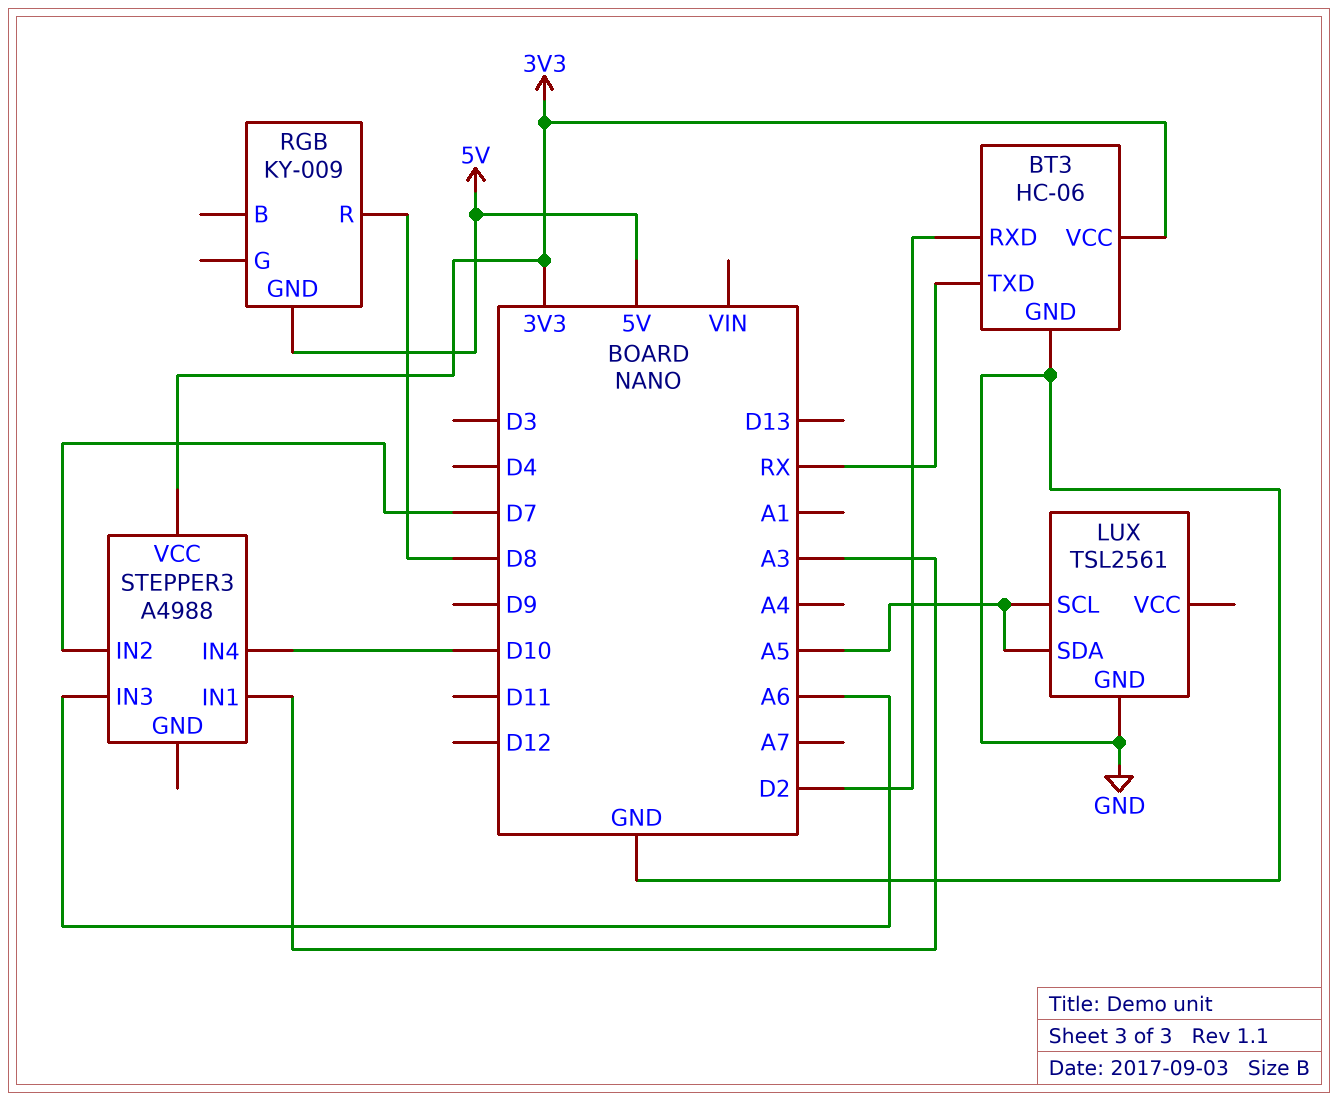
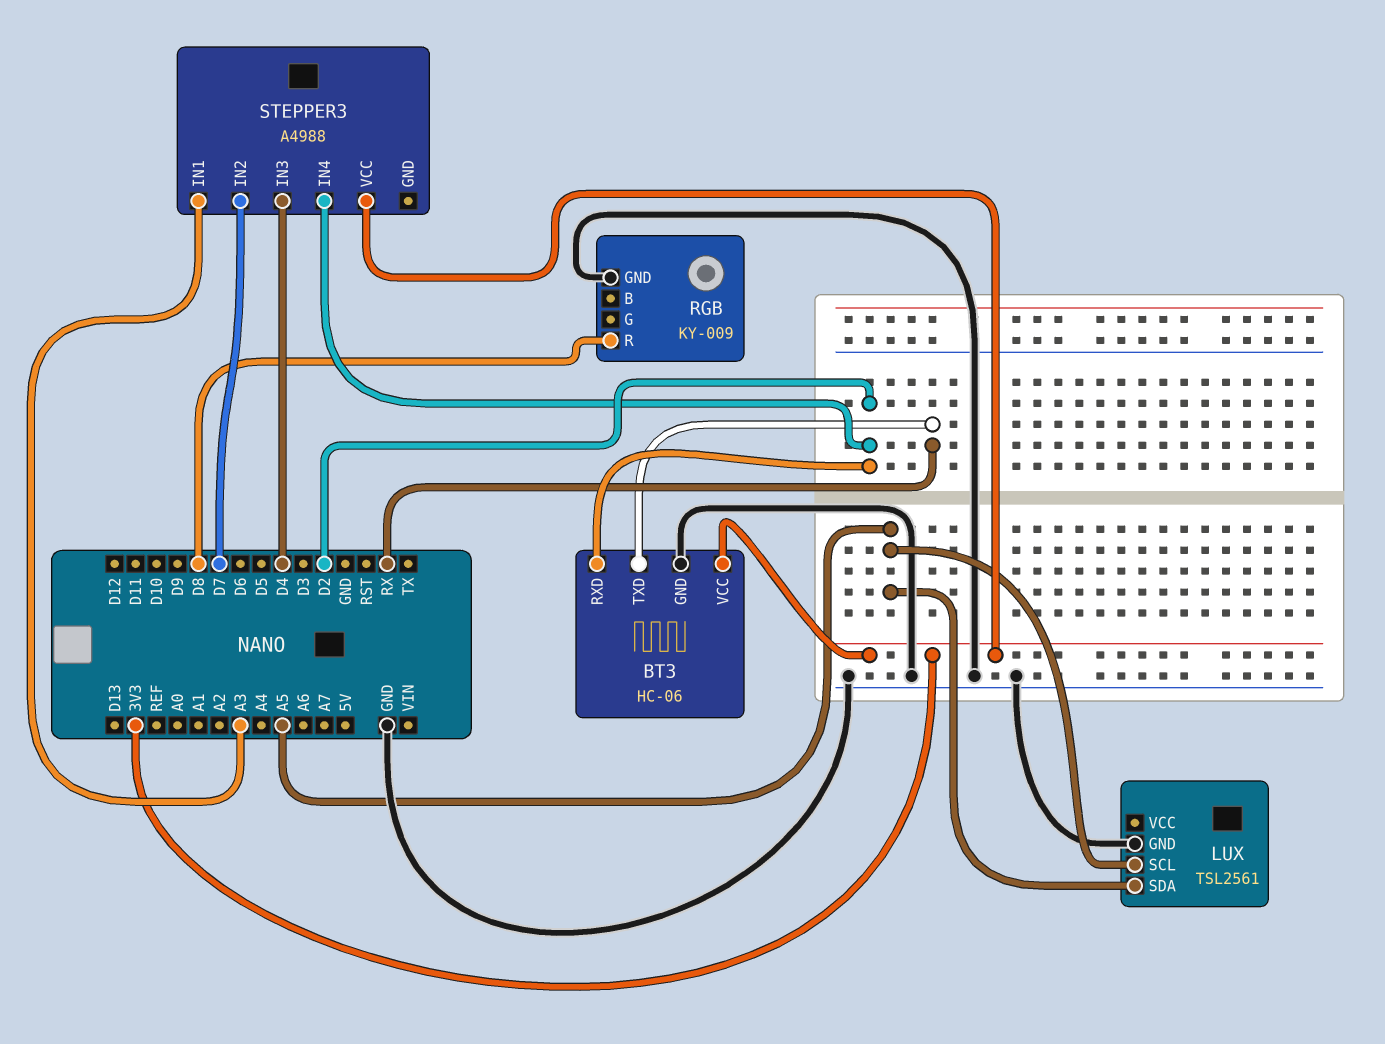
RGB pin GND: 5V -> GND
STEPPER3 pin IN3: A6 -> D4
STEPPER3 pin IN4: D10 -> D2

